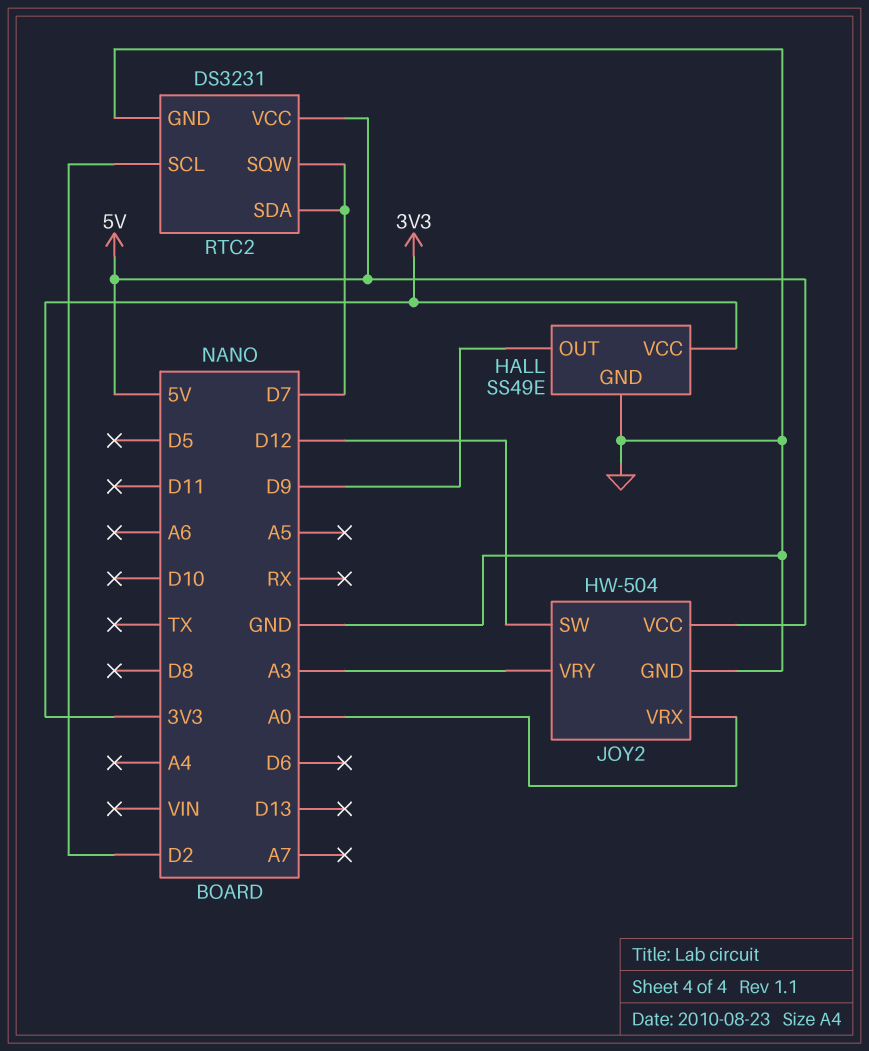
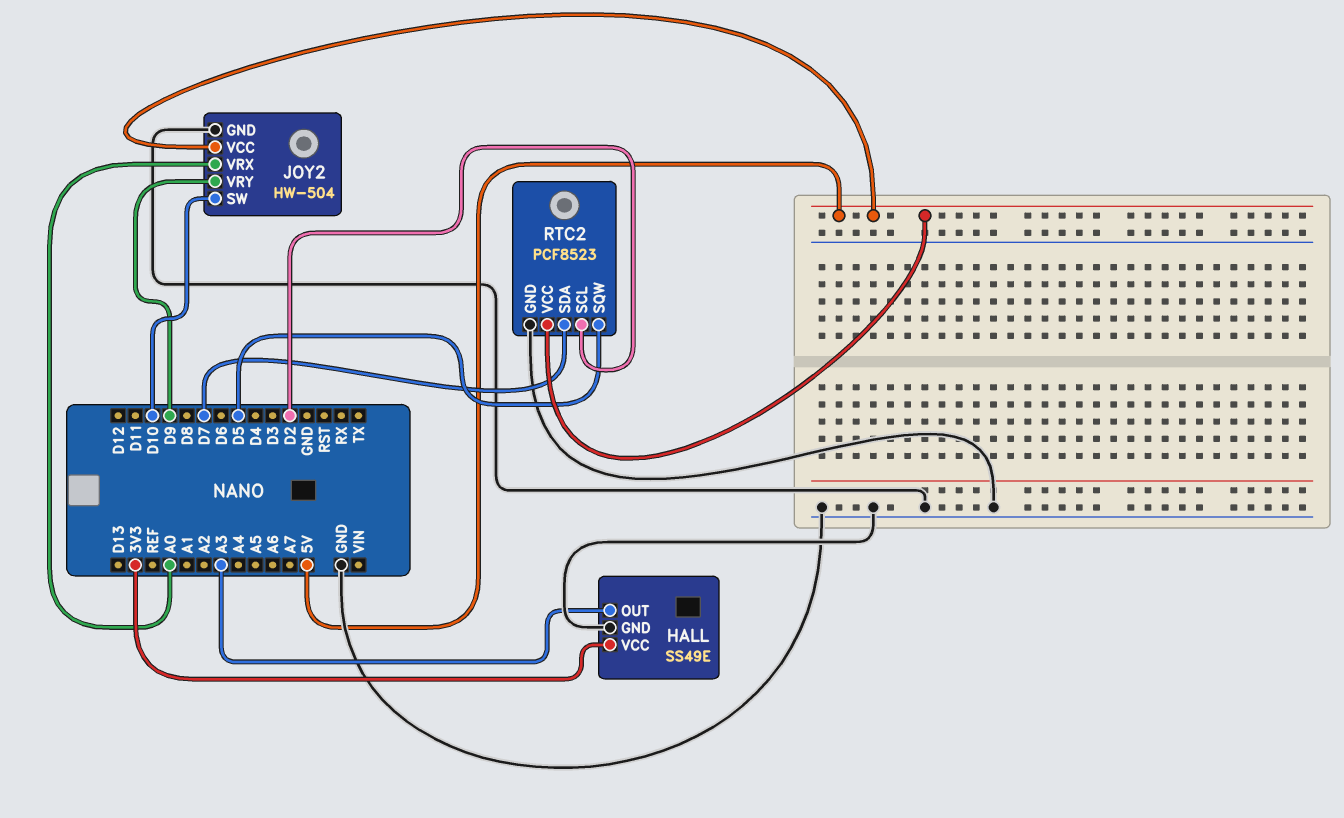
HALL pin OUT: D9 -> A3
JOY2 pin SW: D12 -> D10
JOY2 pin VRY: A3 -> D9
RTC2: DS3231 -> PCF8523
RTC2 pin SQW: D7 -> D5

